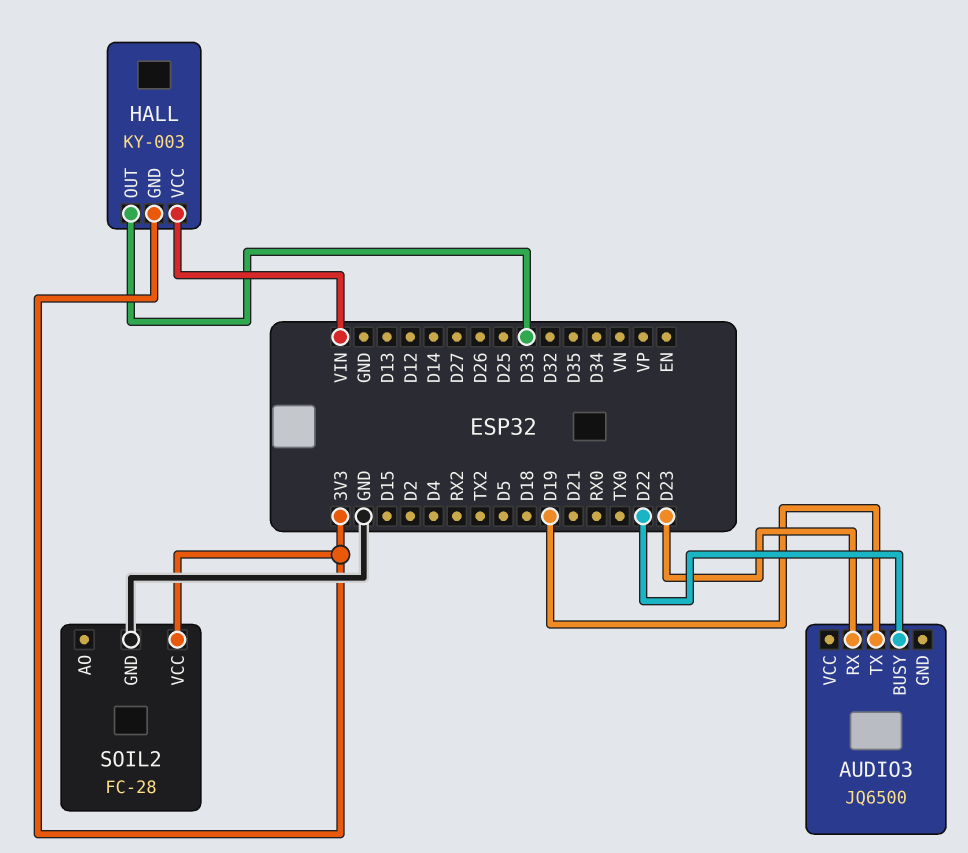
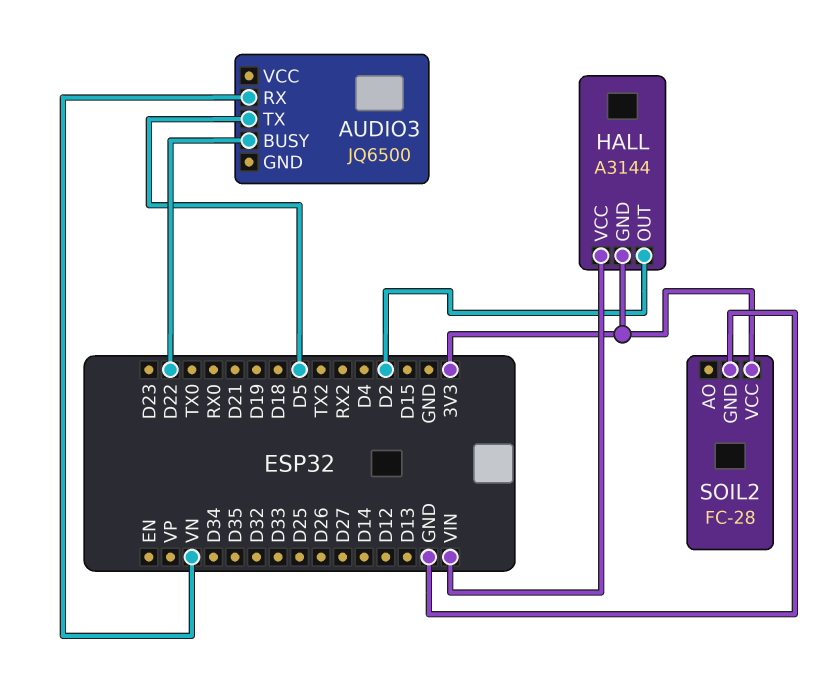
AUDIO3 pin RX: D23 -> VN
AUDIO3 pin TX: D19 -> D5
HALL: KY-003 -> A3144
HALL pin OUT: D33 -> D2

